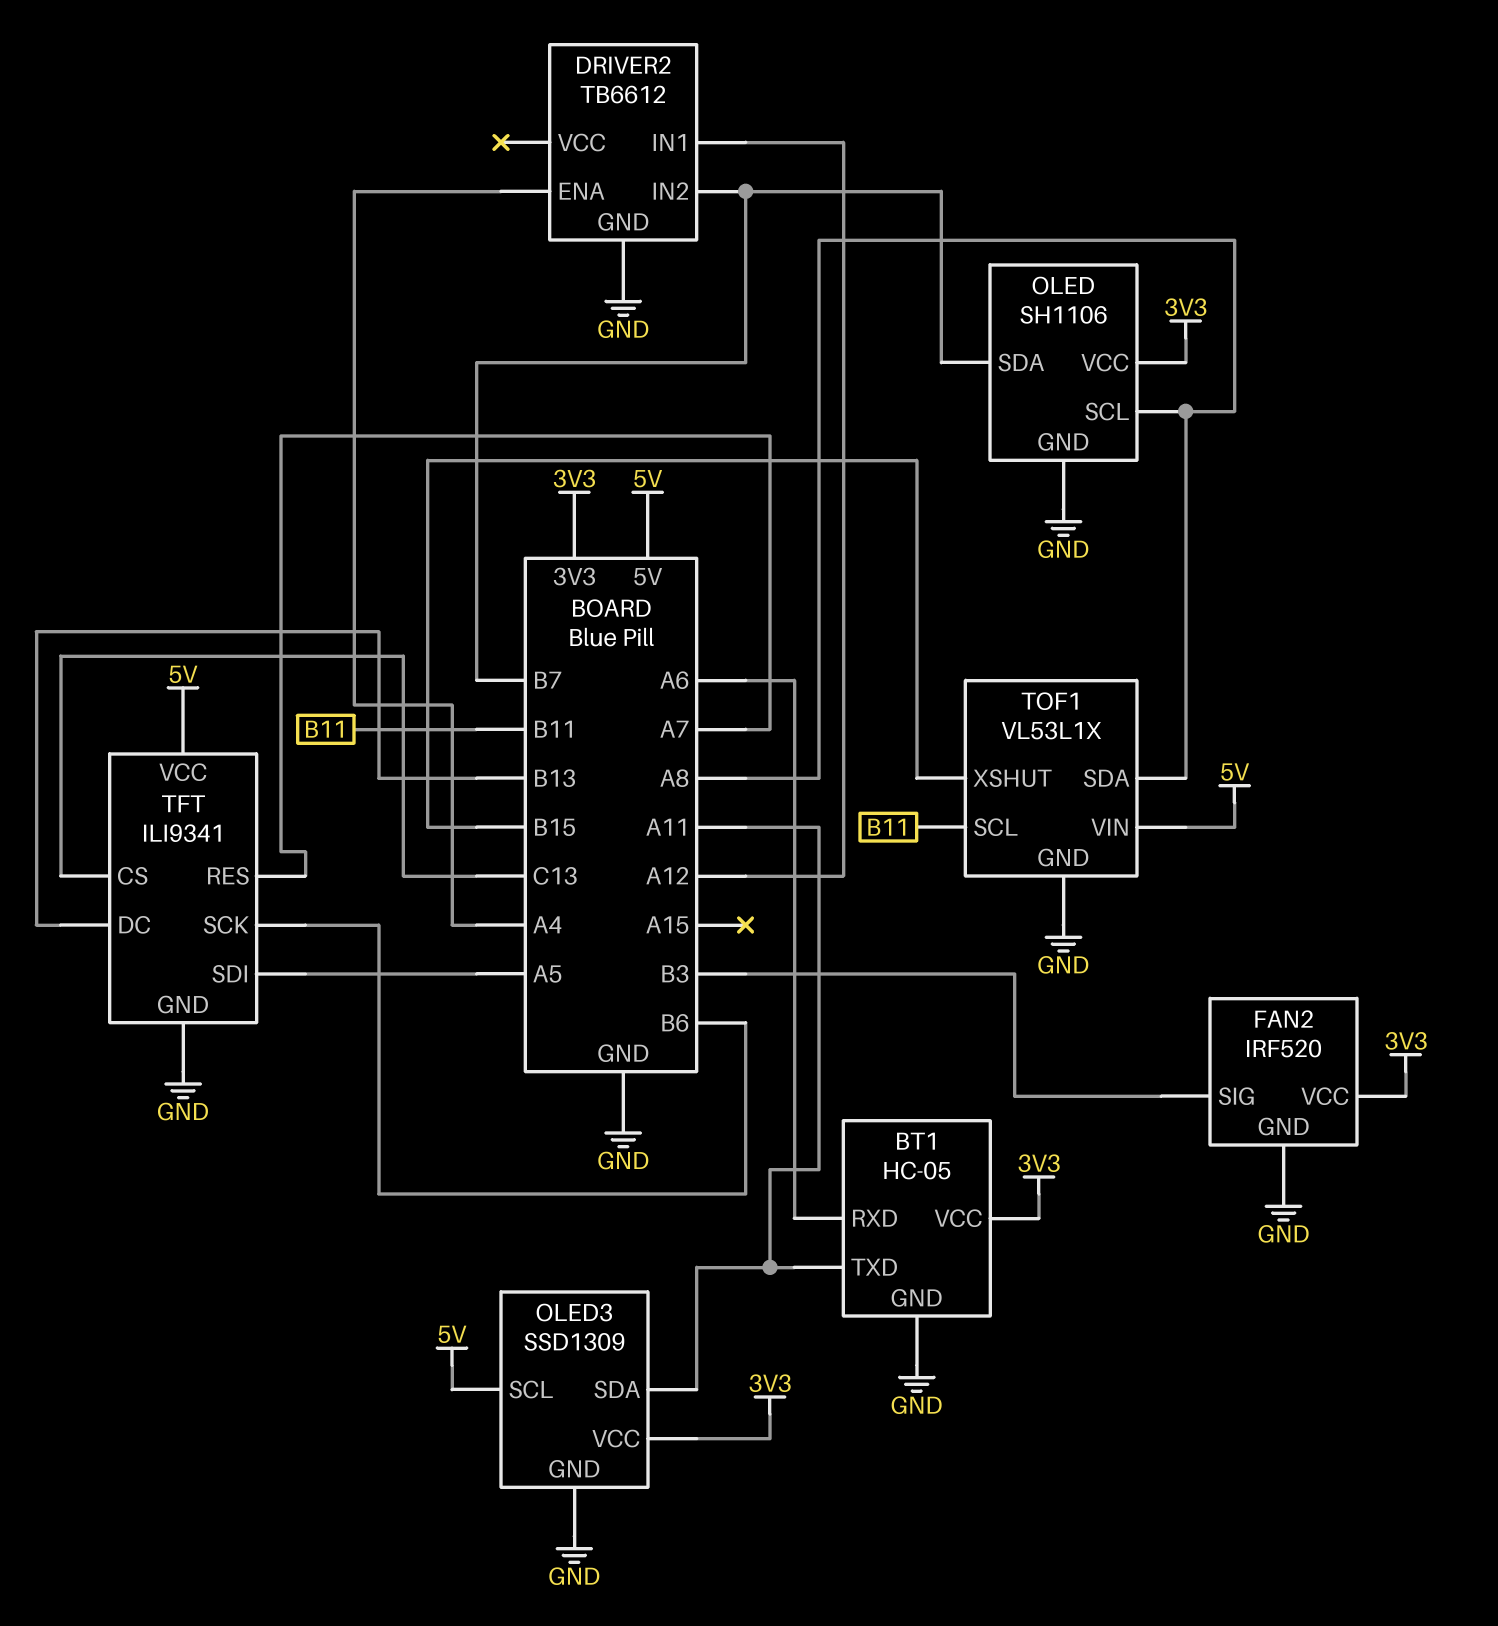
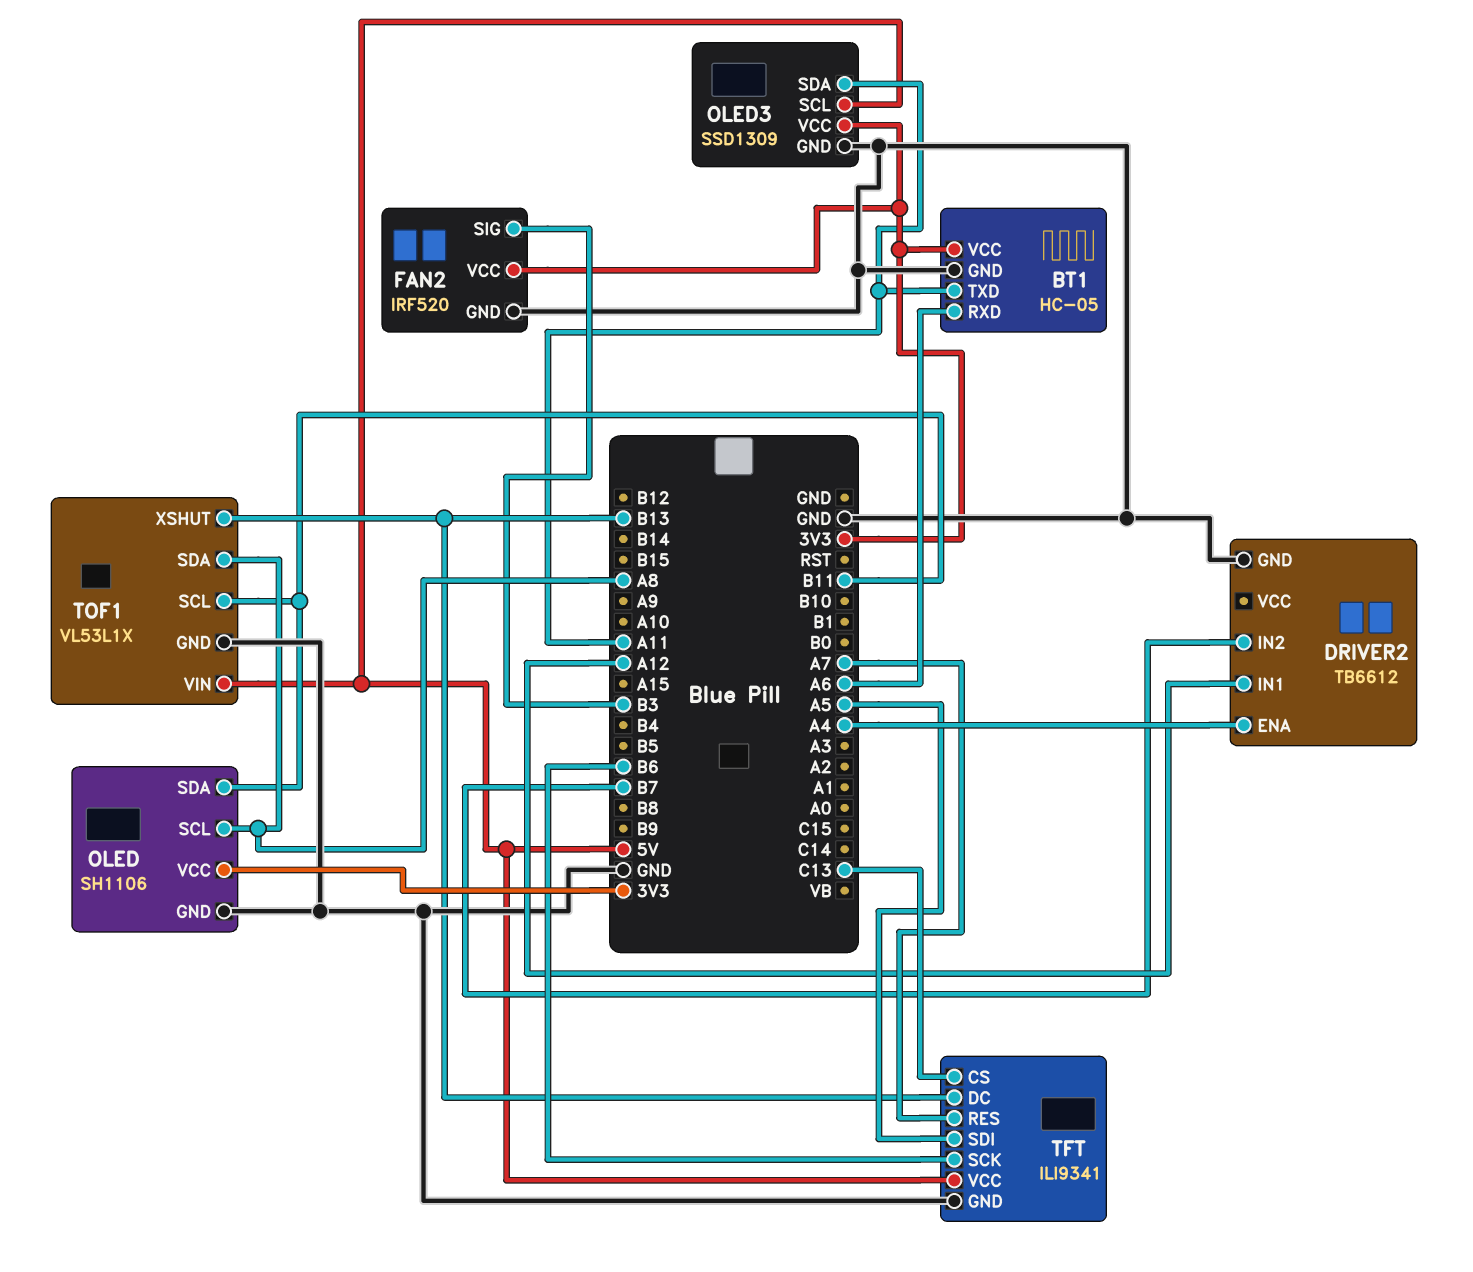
OLED pin SDA: B7 -> B11
TOF1 pin XSHUT: B15 -> B13

